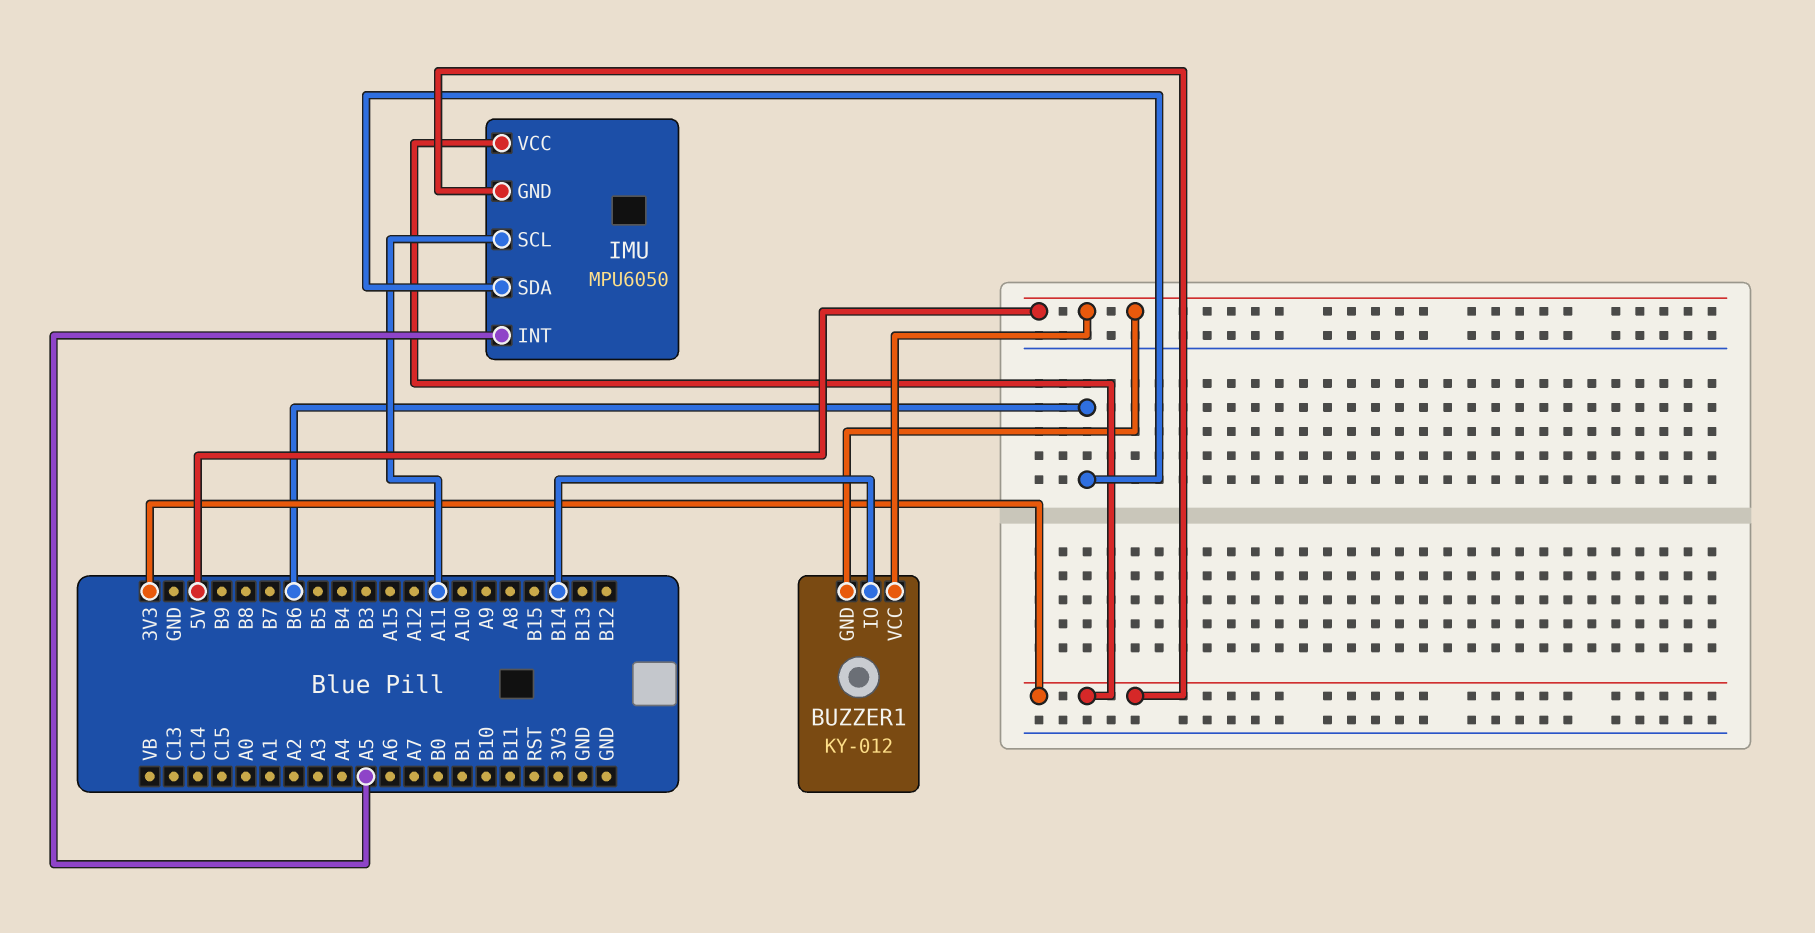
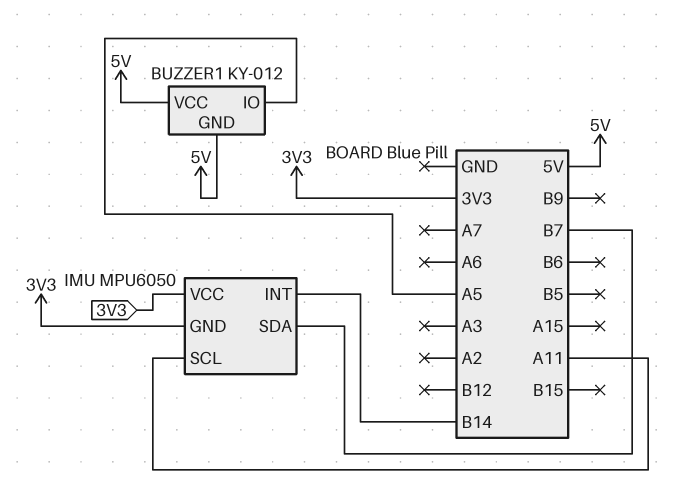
BUZZER1 pin IO: B14 -> A5
IMU pin INT: A5 -> B14
IMU pin SDA: B6 -> B7

